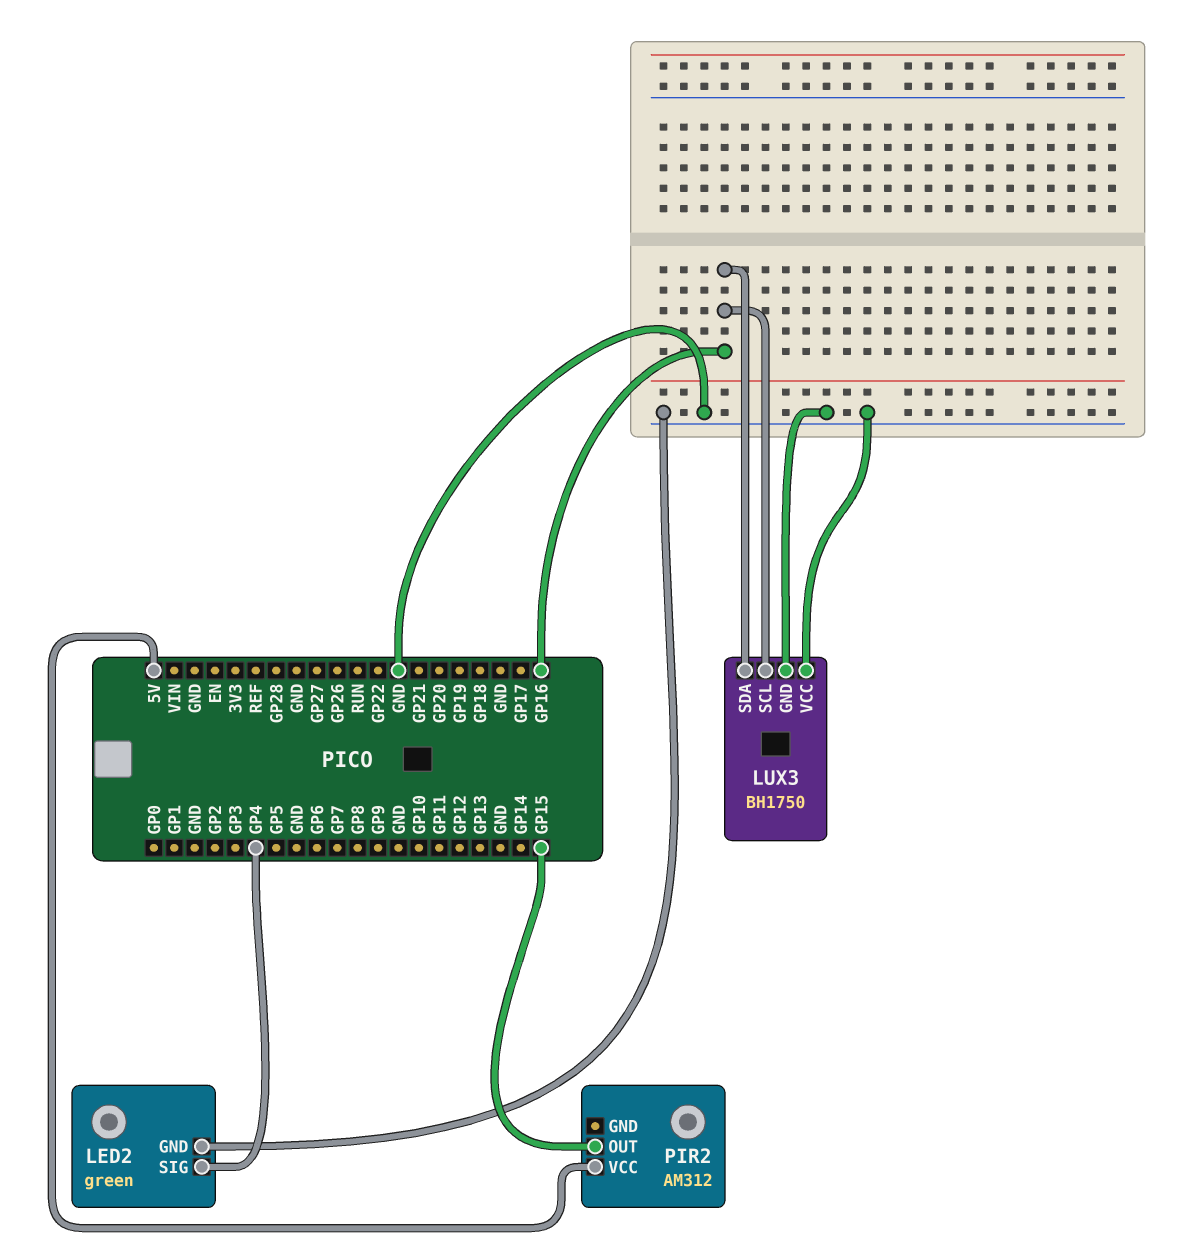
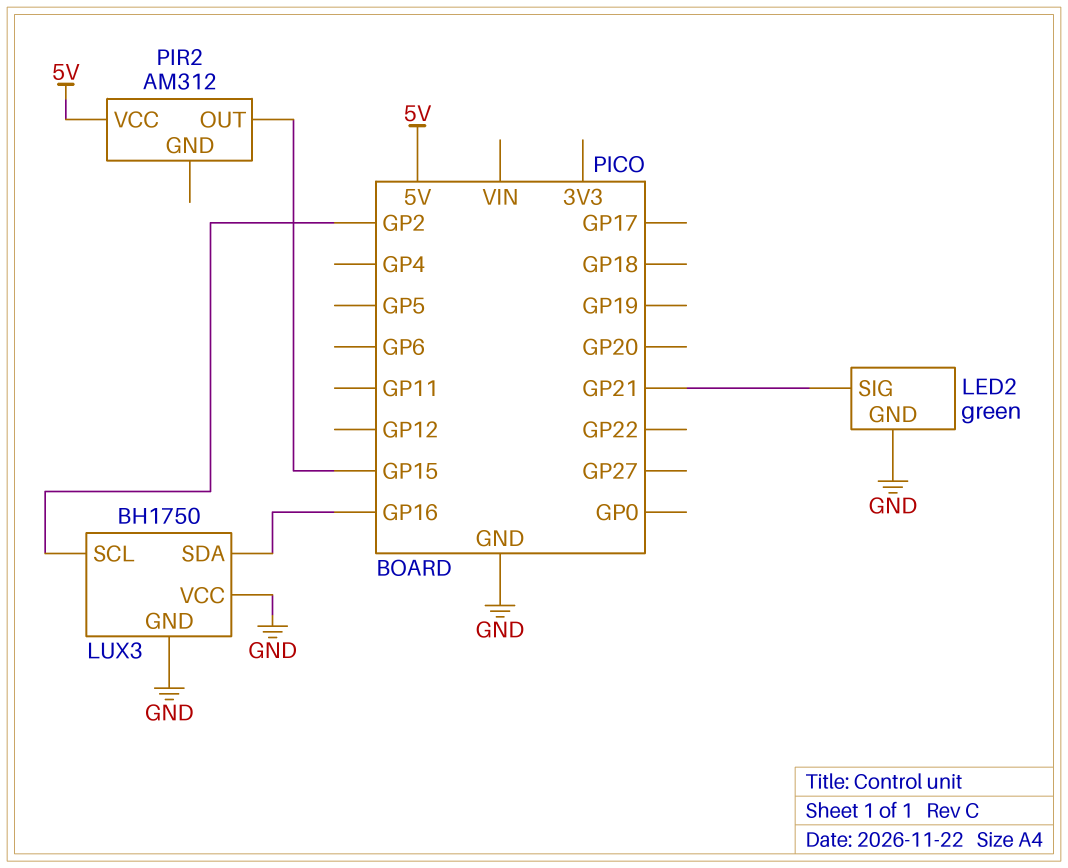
LED2 pin SIG: GP4 -> GP21
LUX3 pin SCL: GP16 -> GP2

